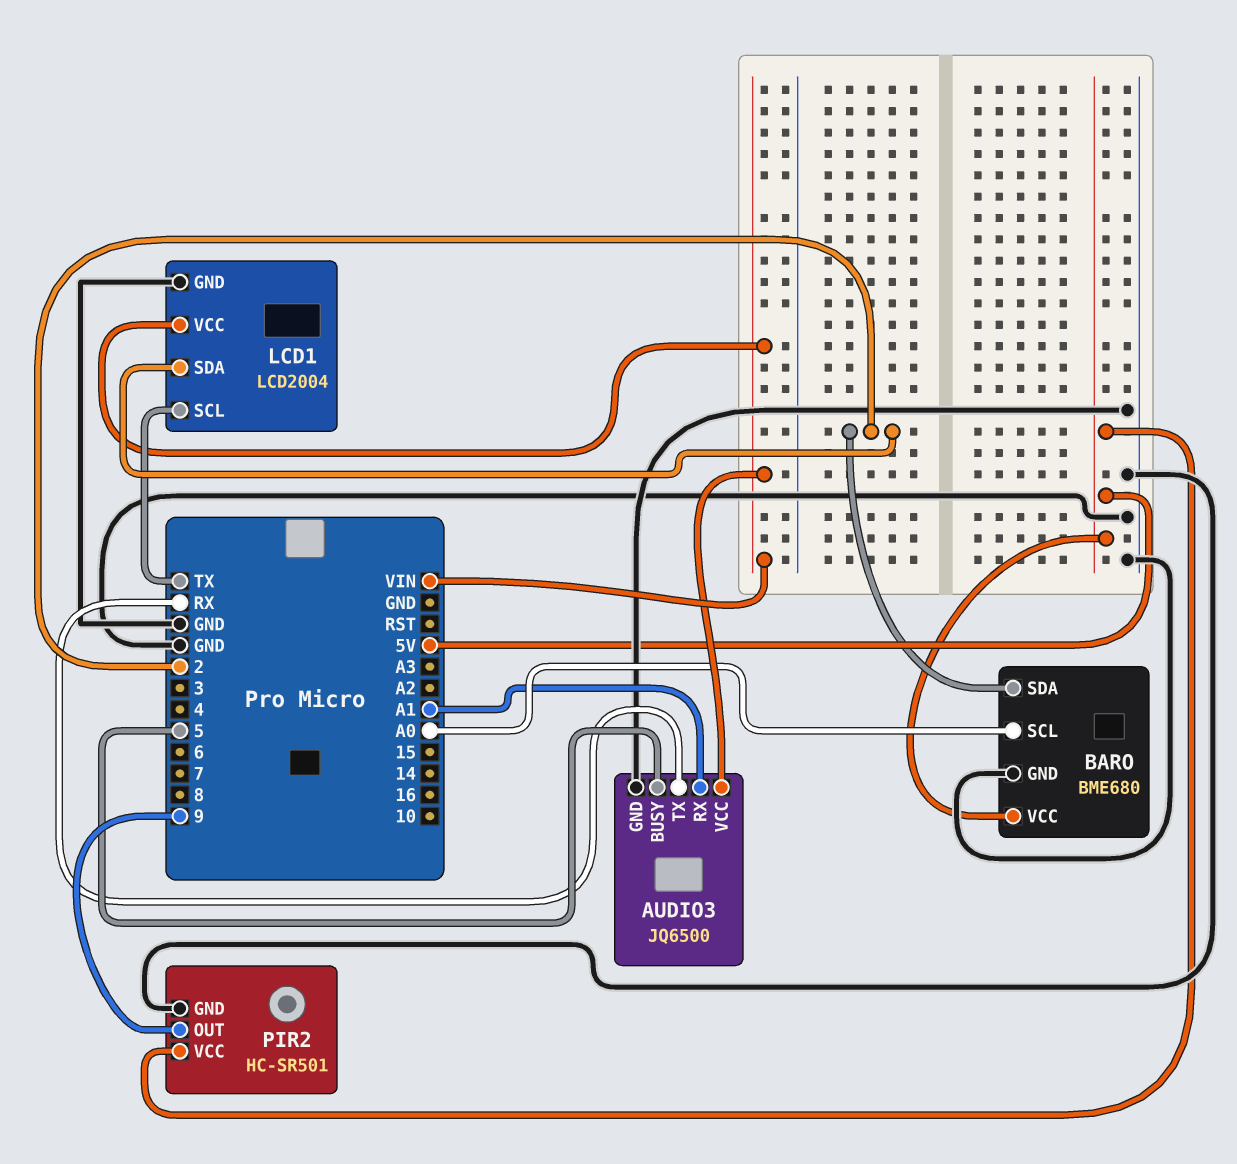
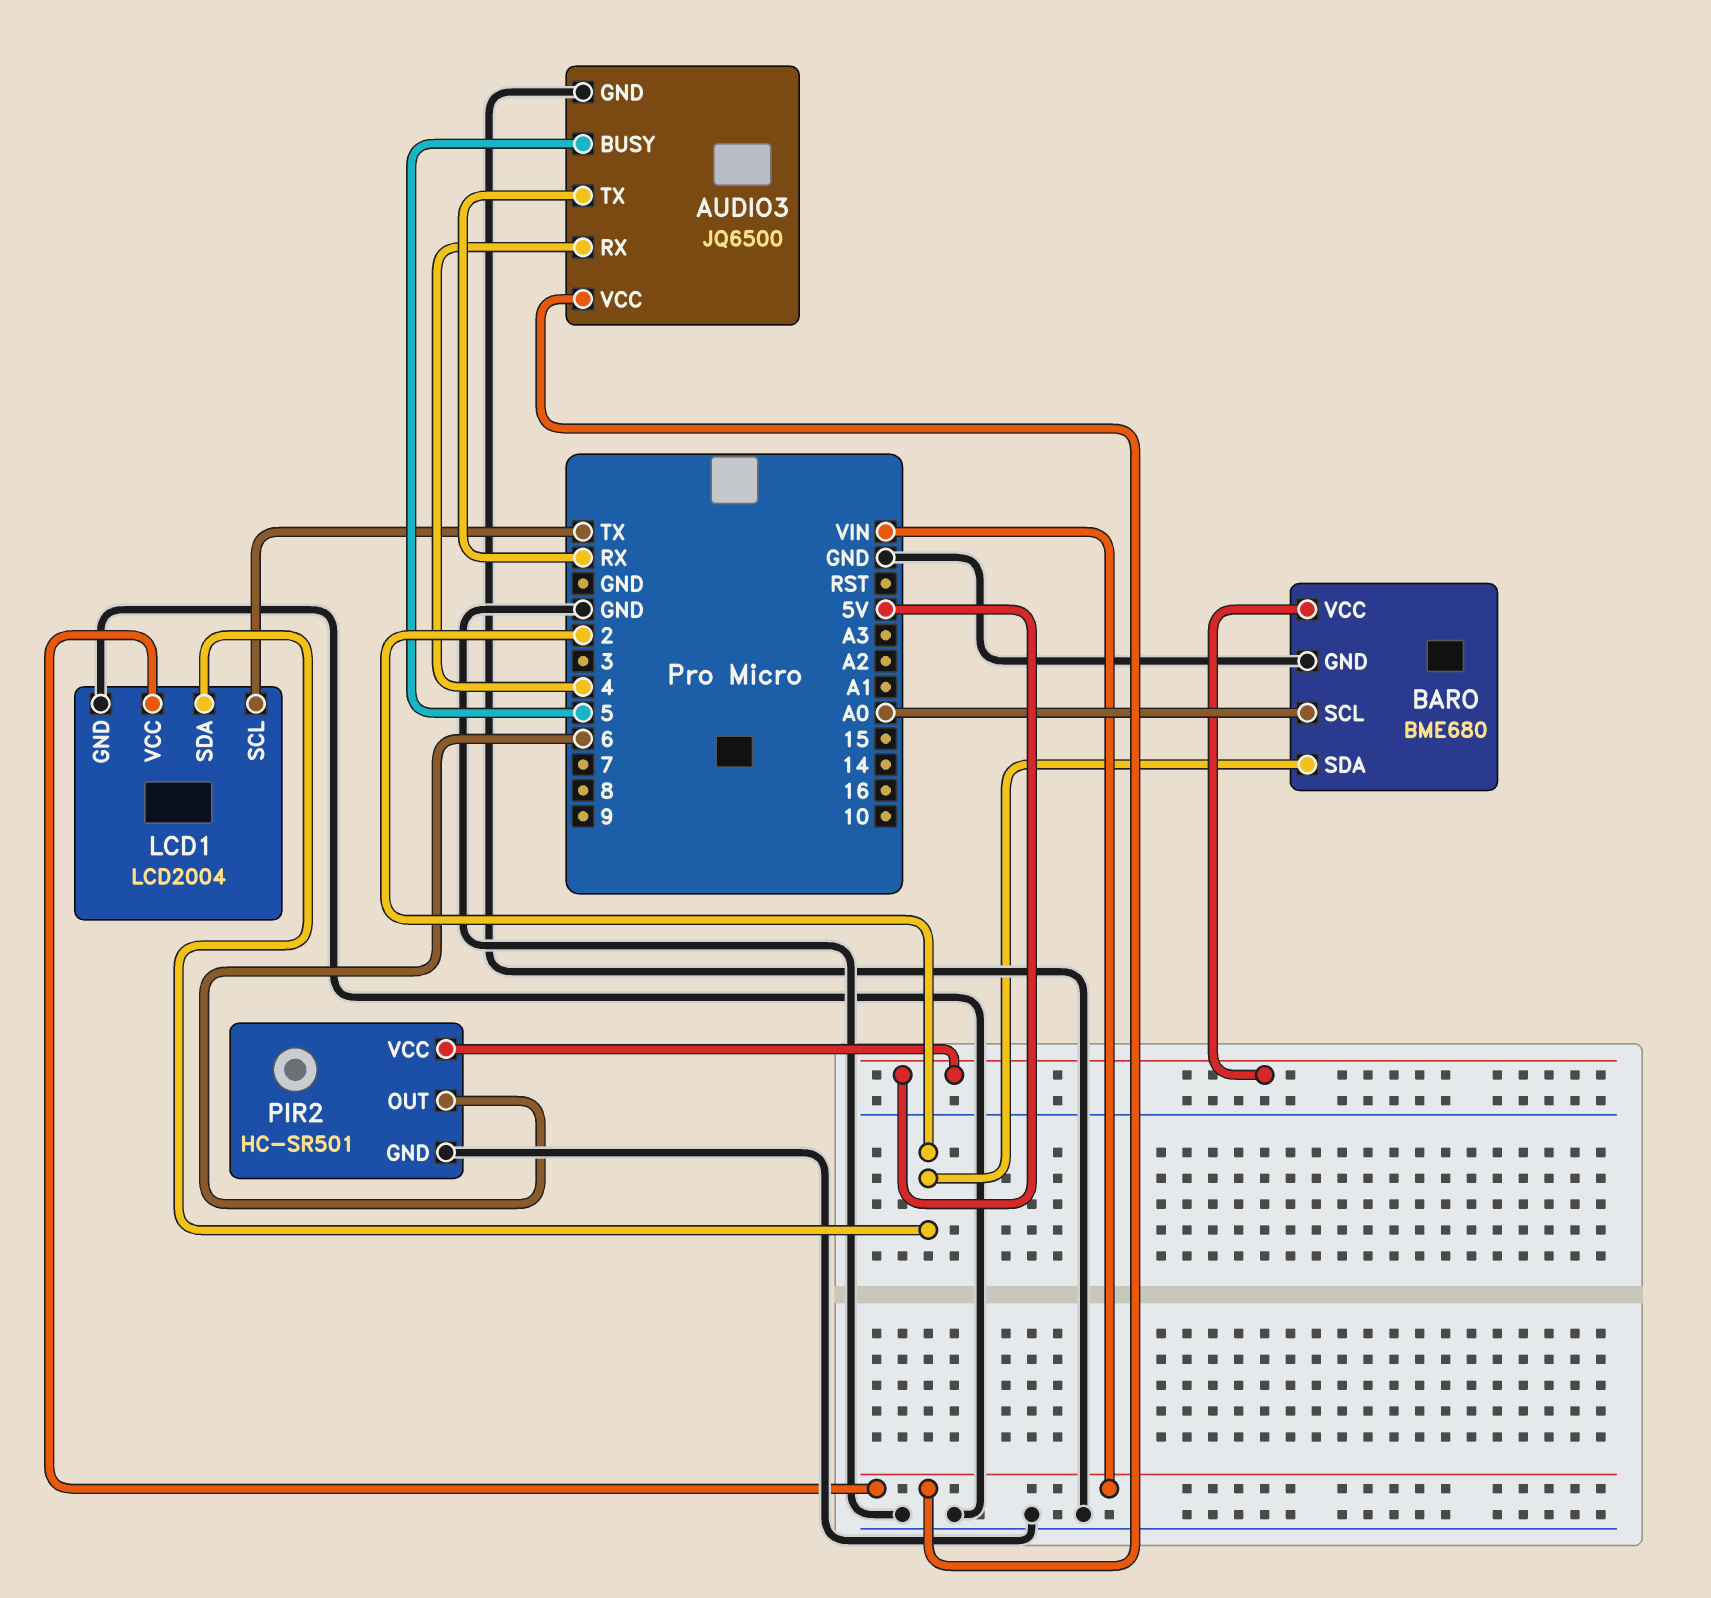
AUDIO3 pin RX: A1 -> 4
PIR2 pin OUT: 9 -> 6

